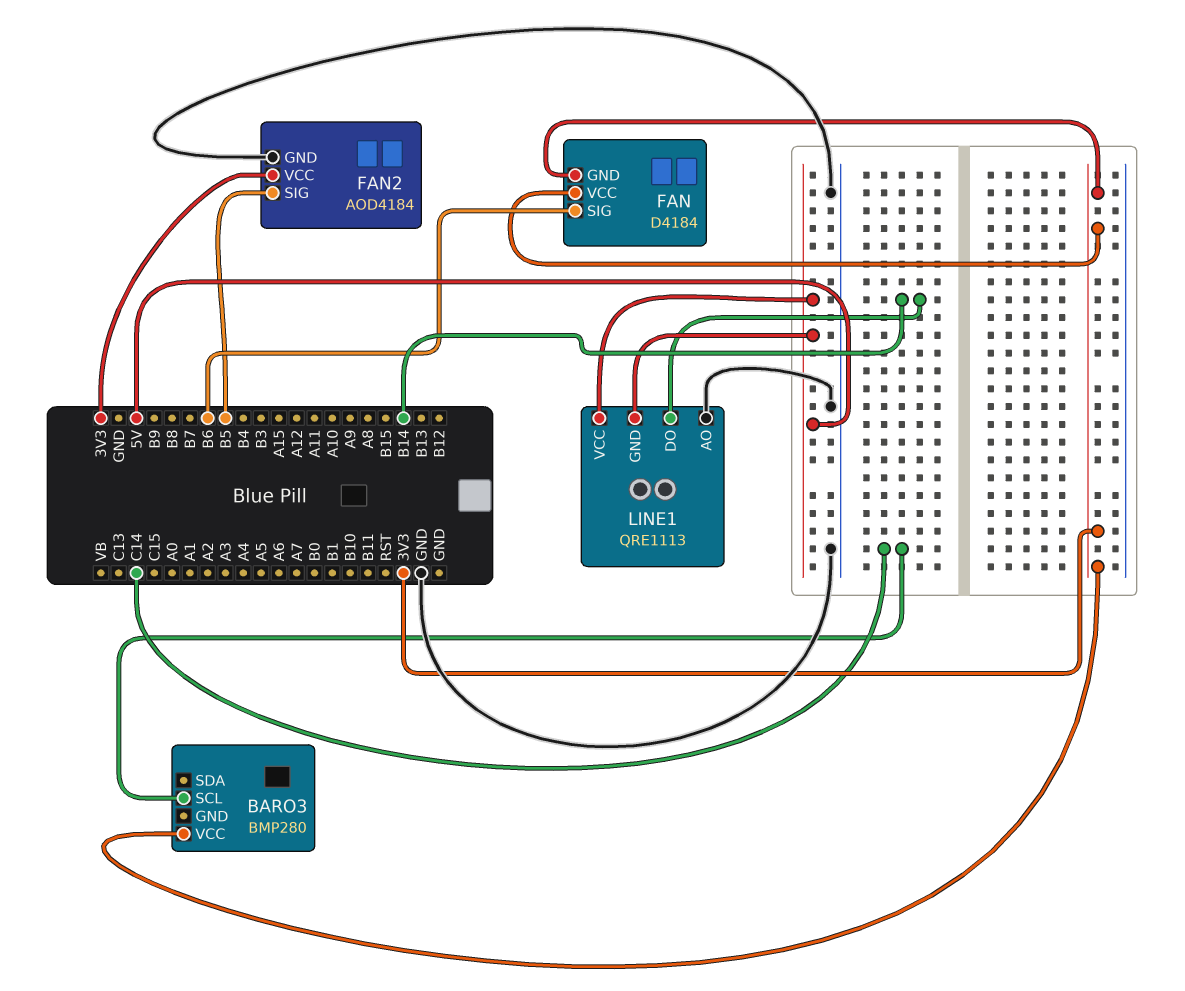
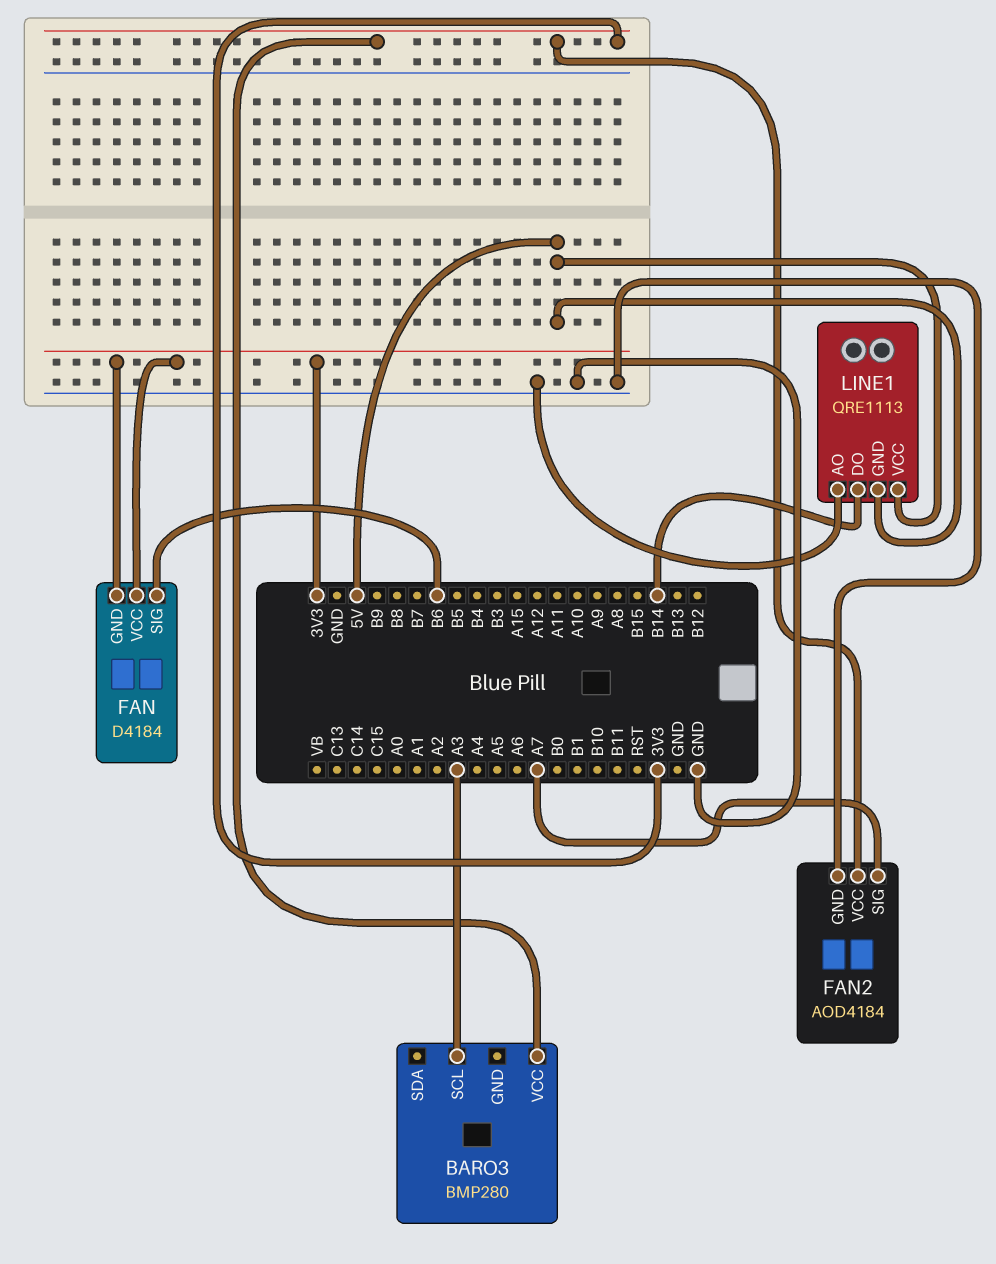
BARO3 pin SCL: C14 -> A3
FAN2 pin SIG: B5 -> A7

